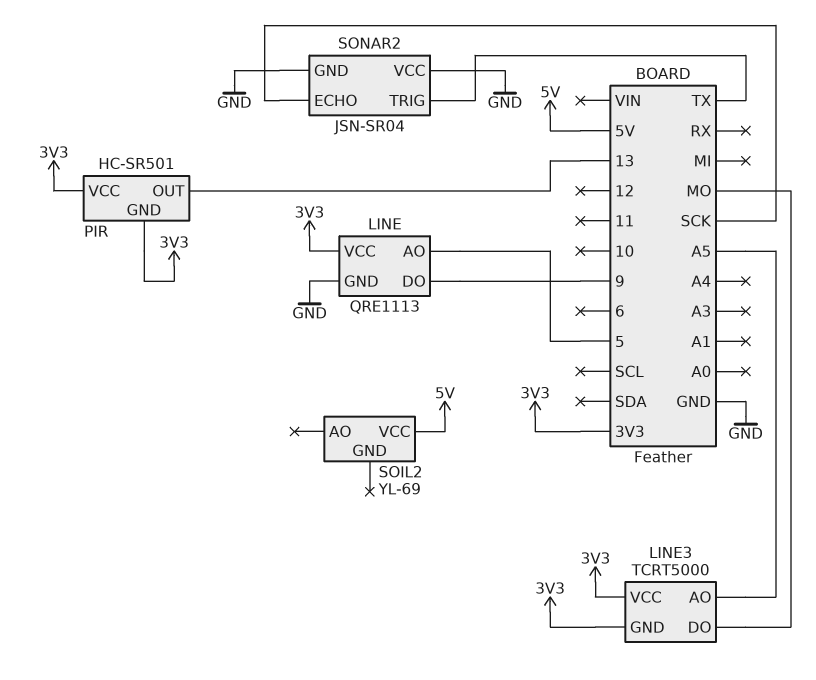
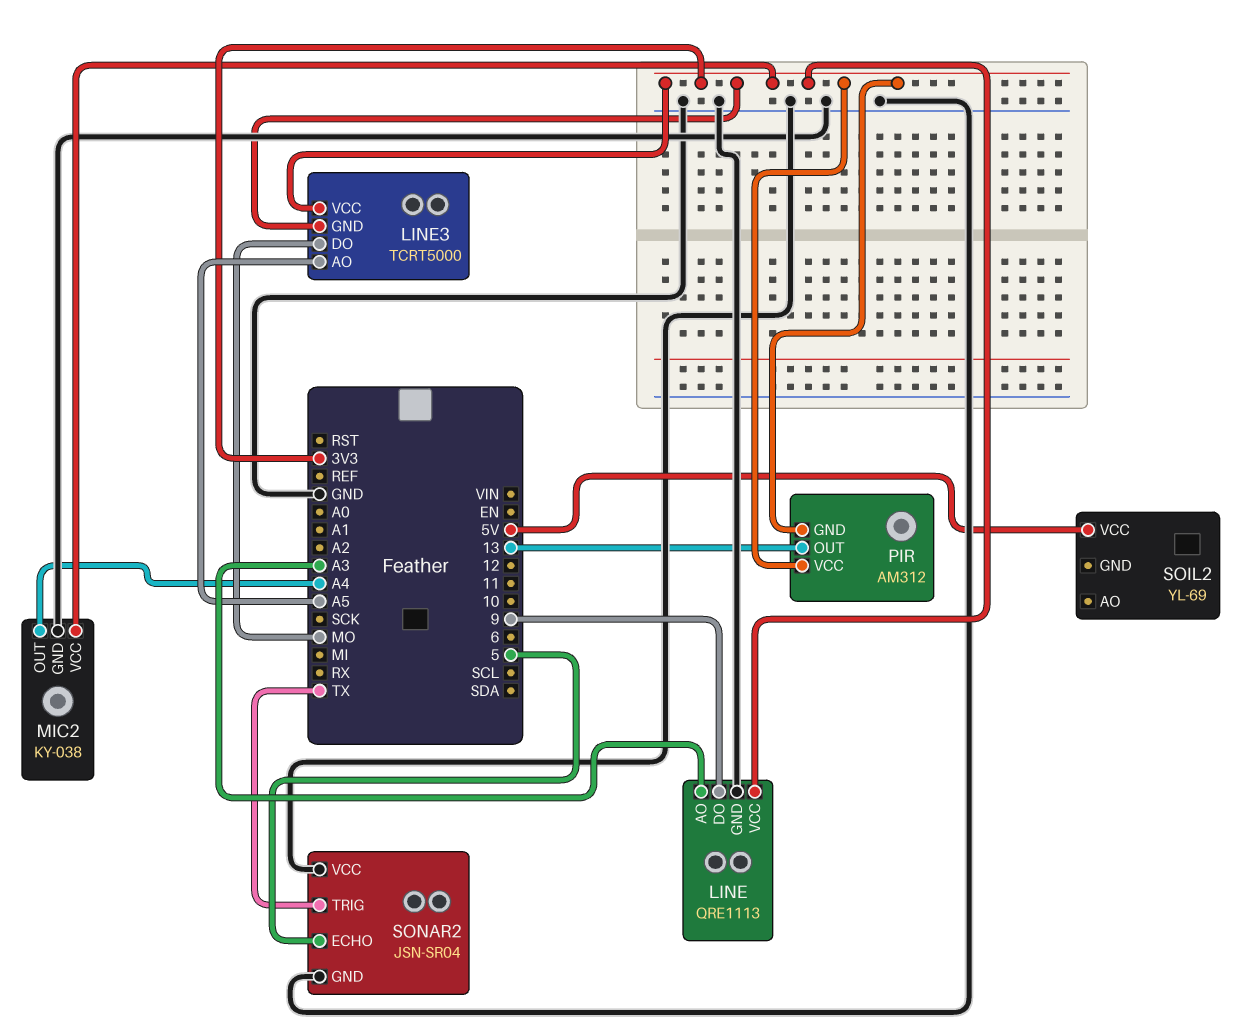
LINE pin AO: 5 -> A3
MIC2: none -> KY-038
MIC2 pin GND: none -> GND
MIC2 pin OUT: none -> A4
MIC2 pin VCC: none -> 3V3
PIR: HC-SR501 -> AM312
SONAR2 pin ECHO: SCK -> 5

